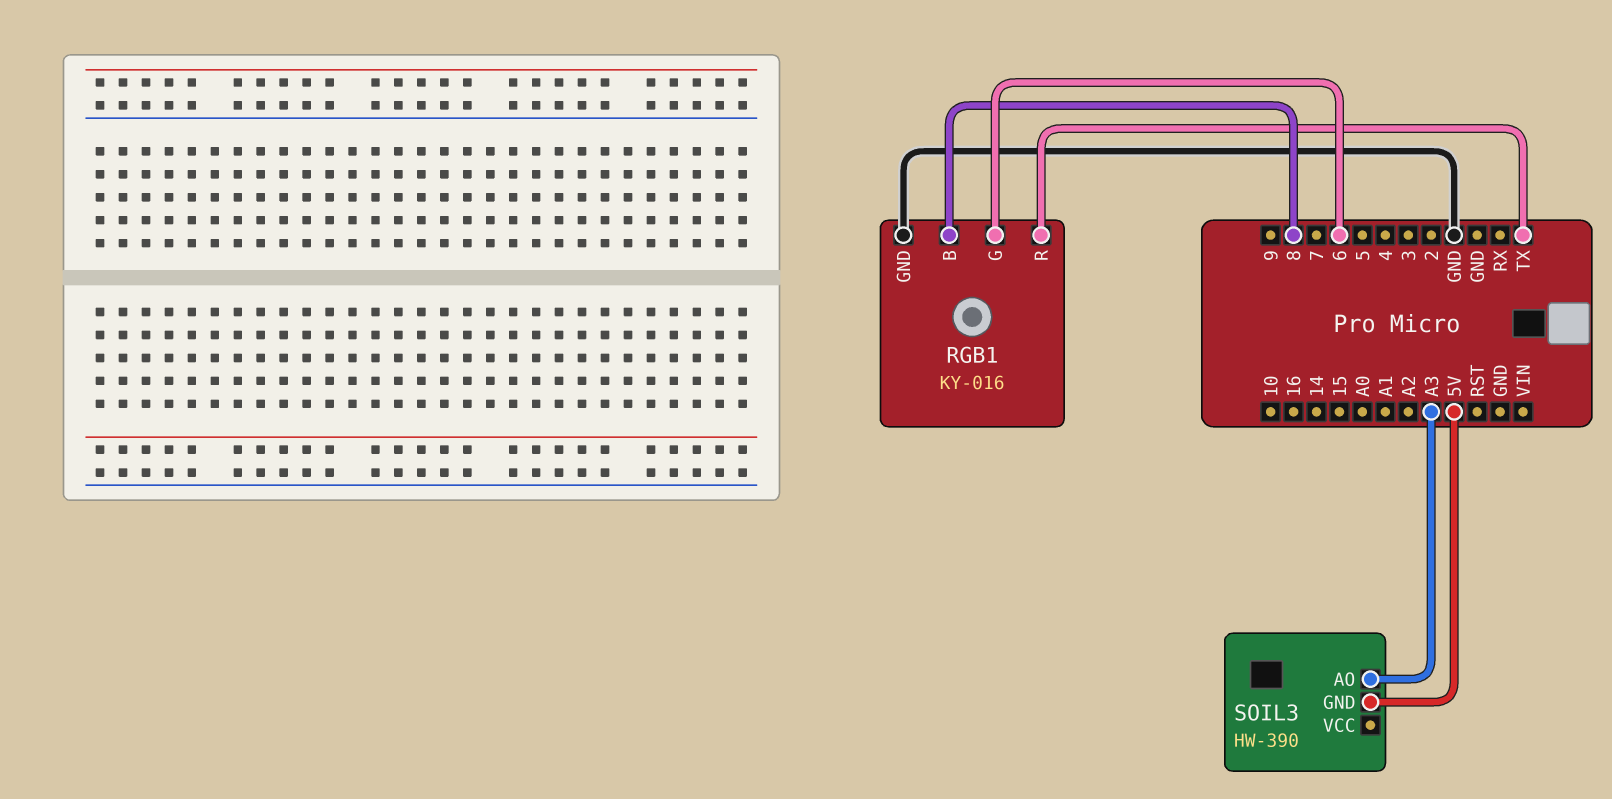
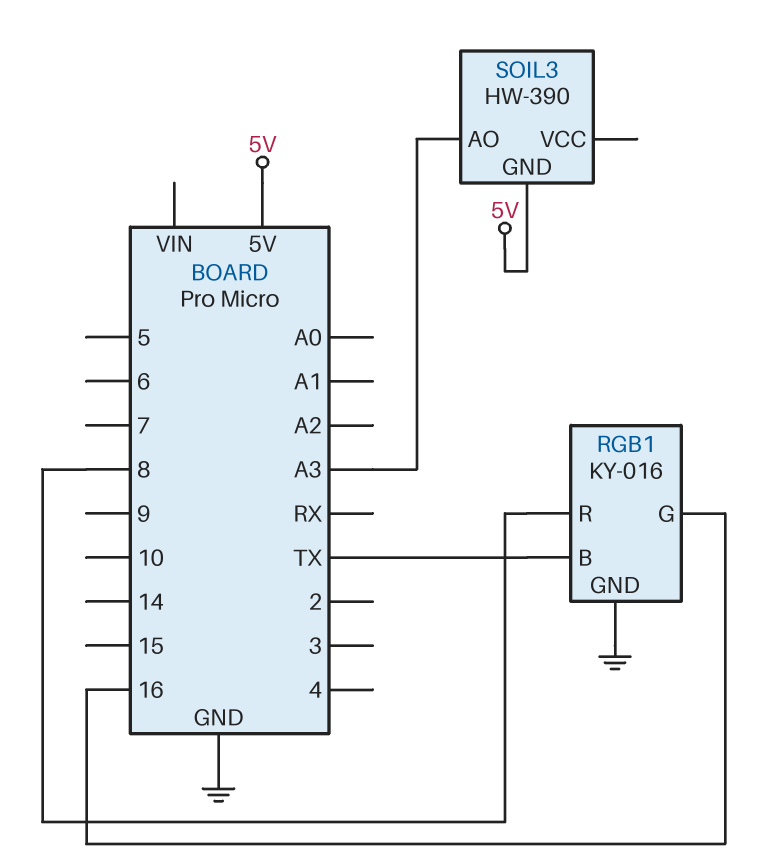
RGB1 pin B: 8 -> TX
RGB1 pin G: 6 -> 16
RGB1 pin R: TX -> 8

